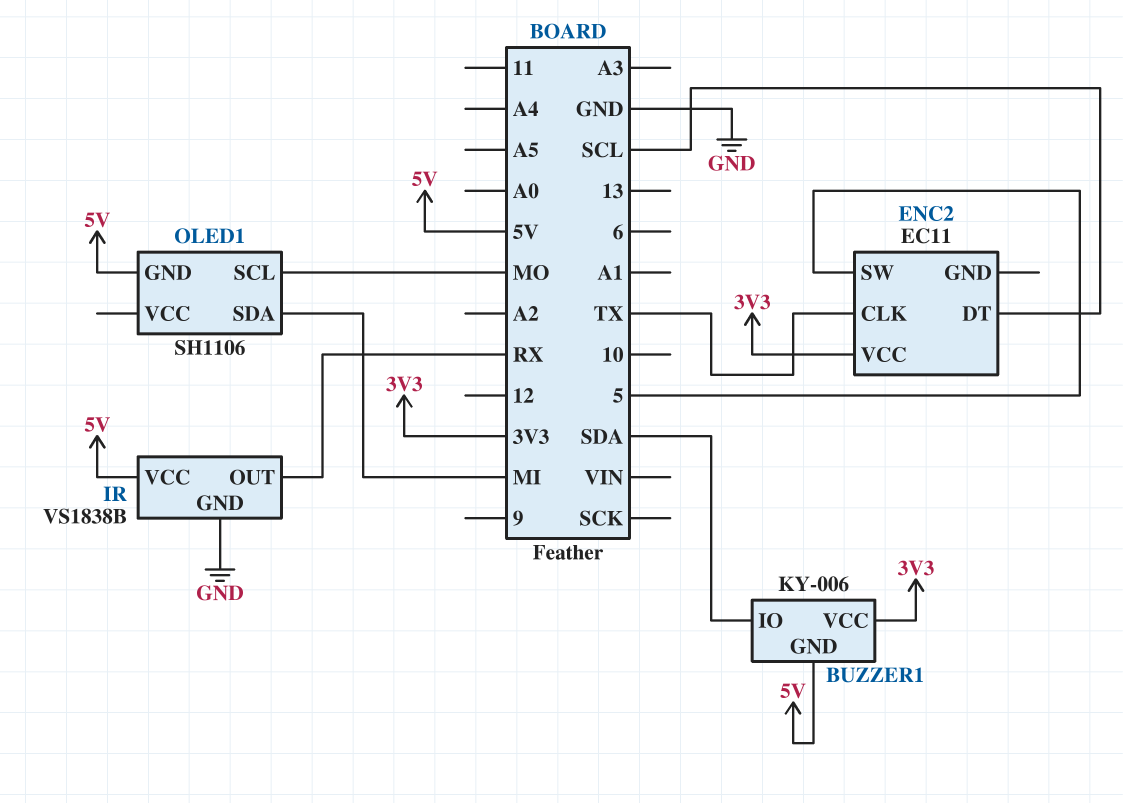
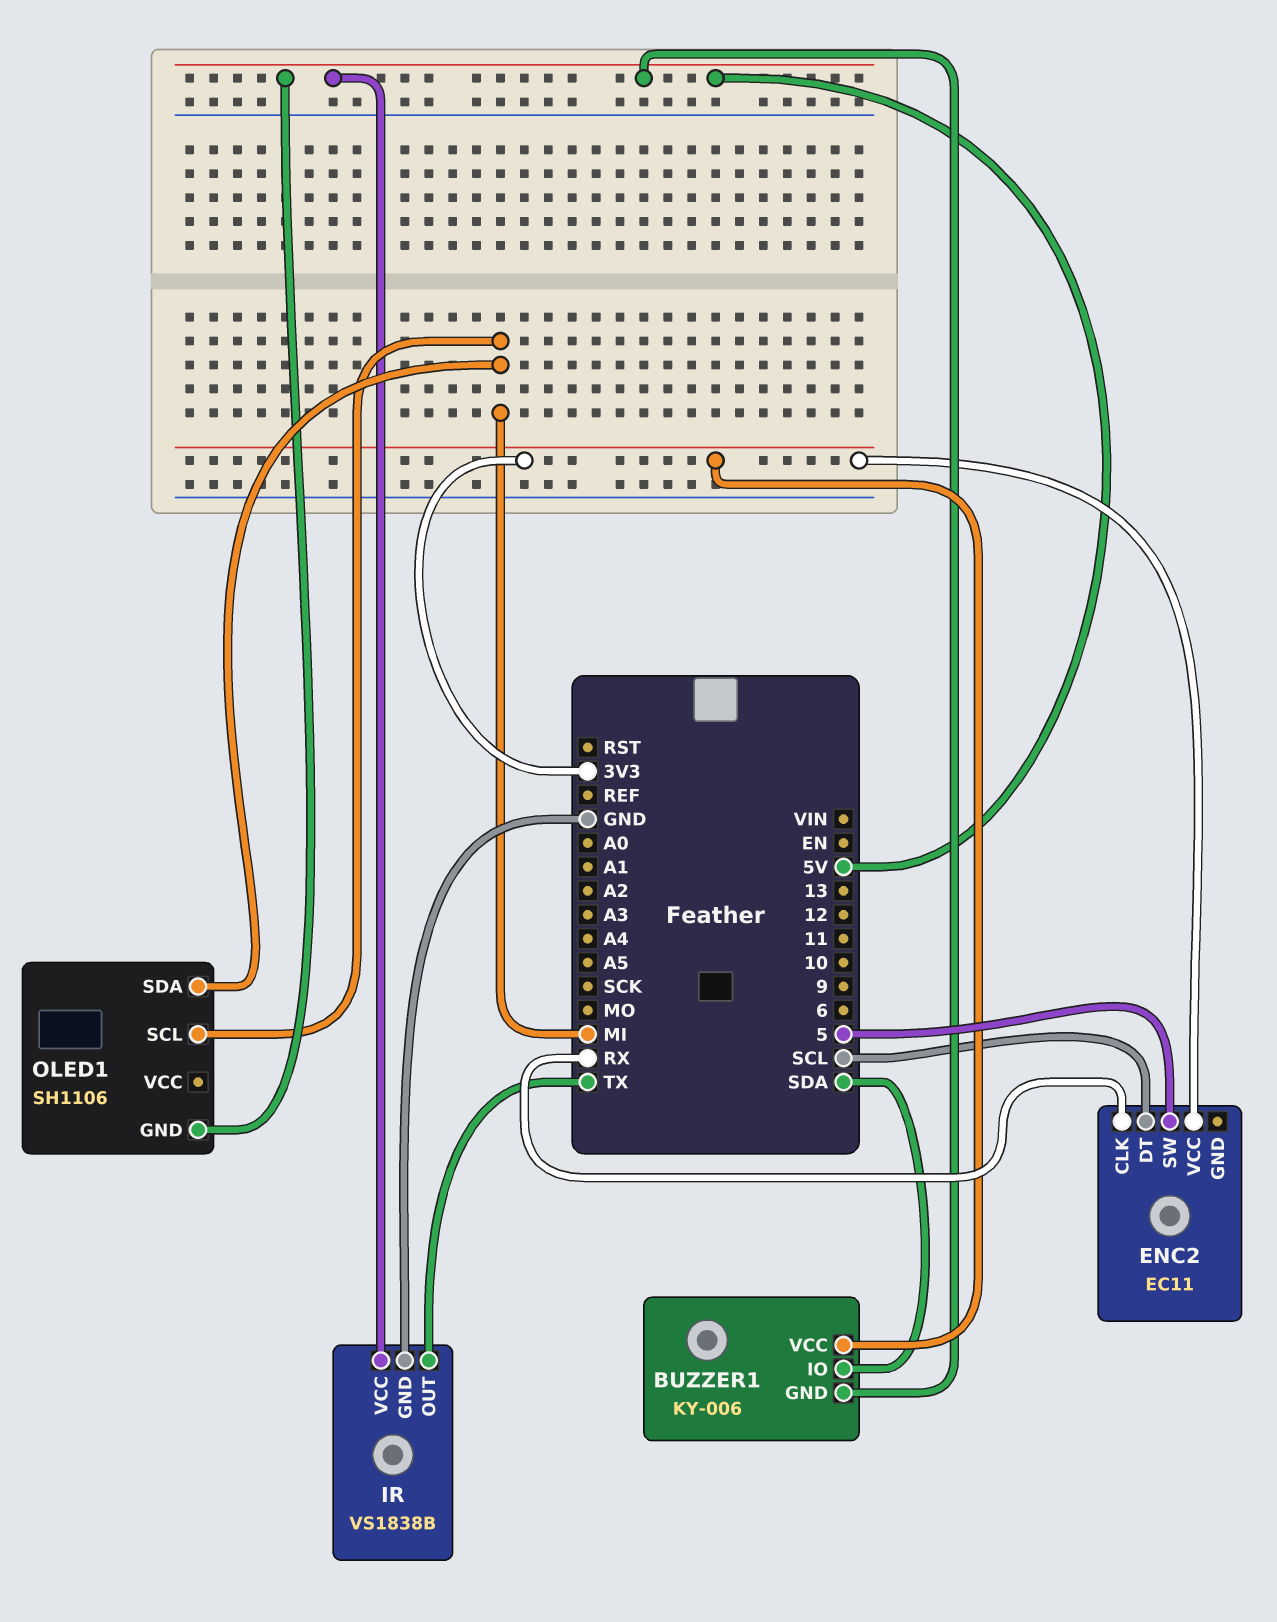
ENC2 pin CLK: TX -> RX
IR pin OUT: RX -> TX
OLED1 pin SCL: MO -> MI

